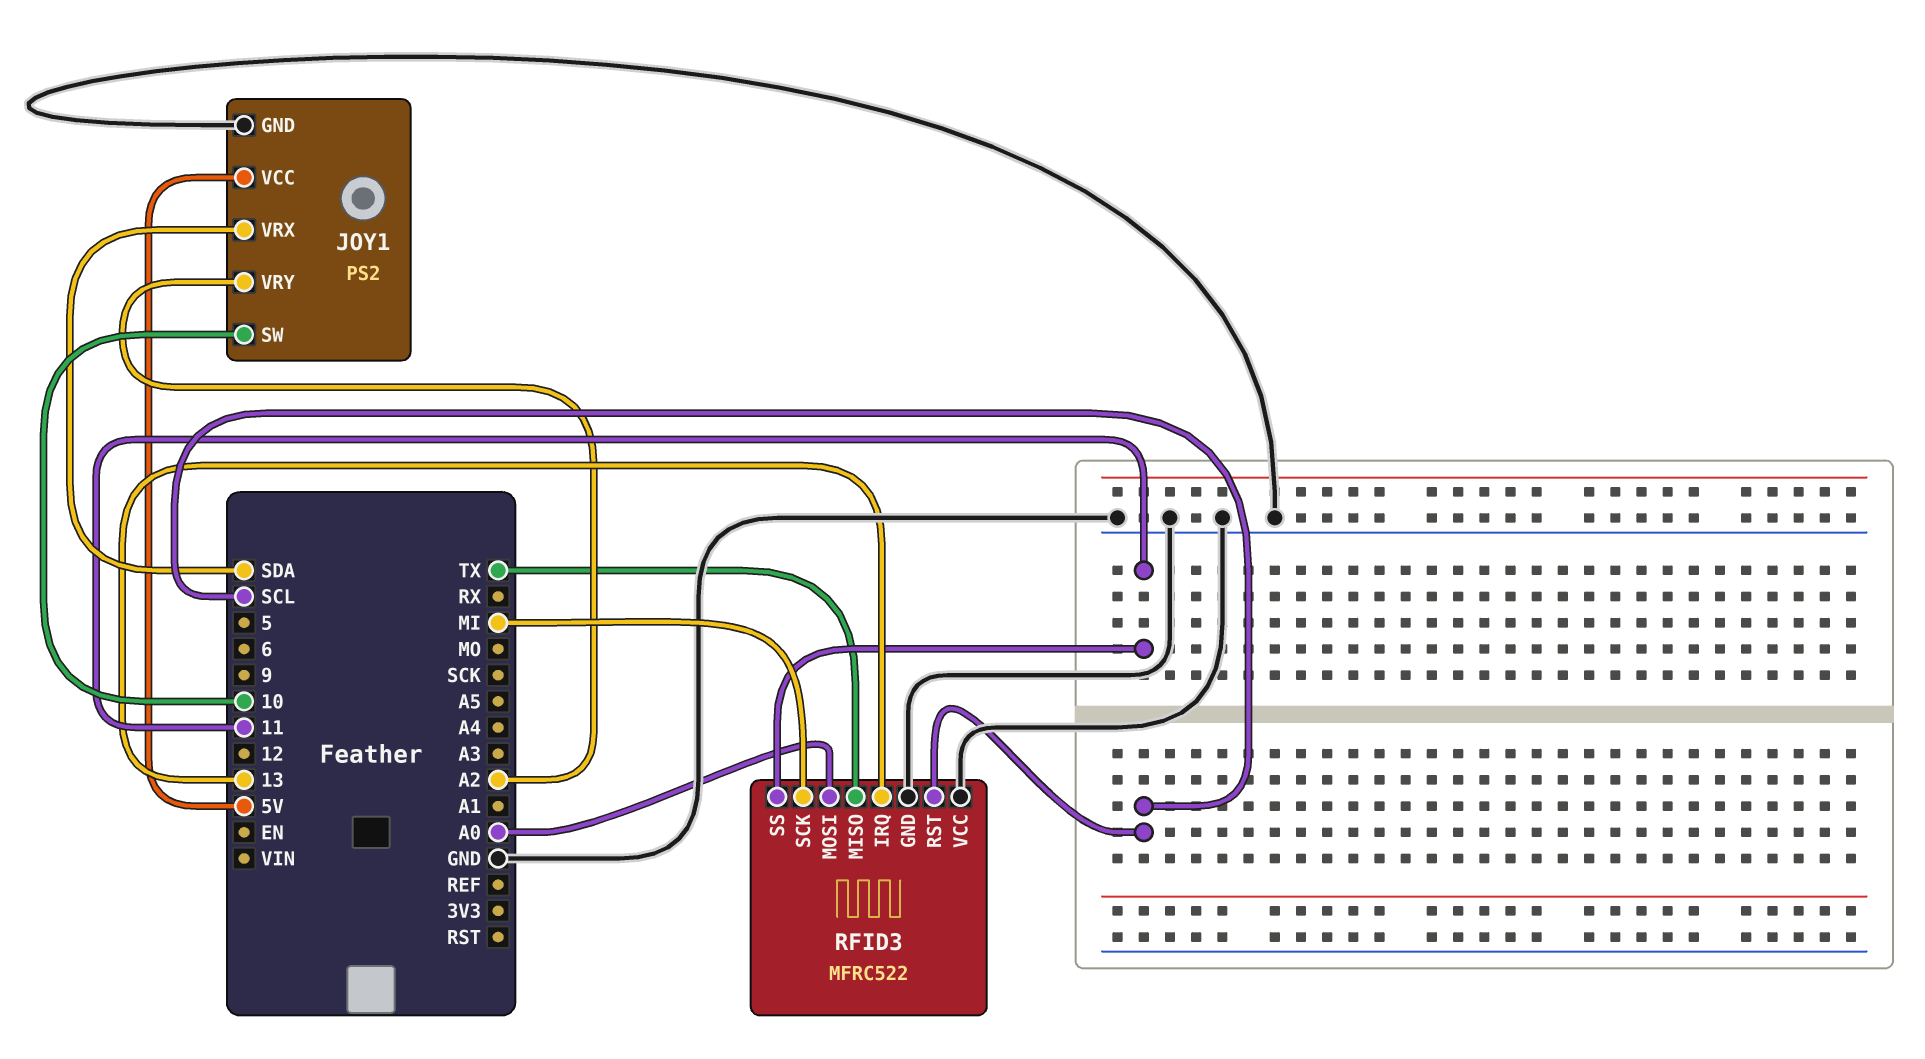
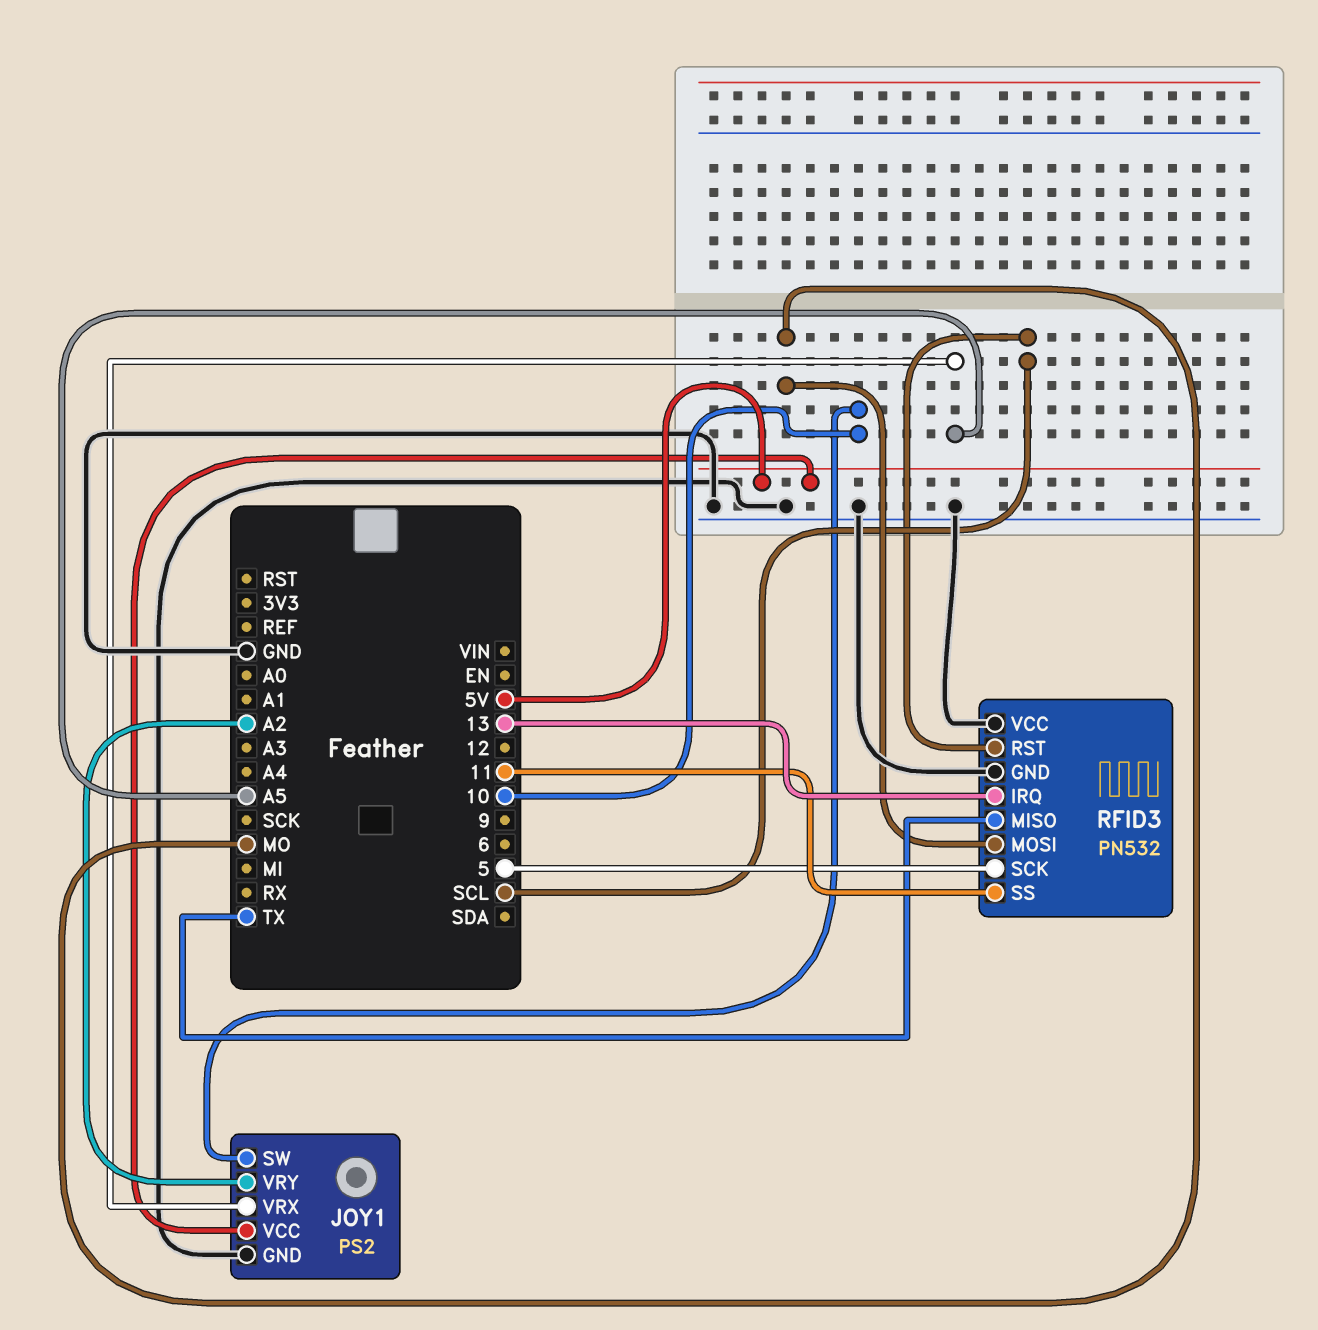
JOY1 pin VRX: SDA -> A5
RFID3: MFRC522 -> PN532
RFID3 pin MOSI: A0 -> MO
RFID3 pin SCK: MI -> 5

